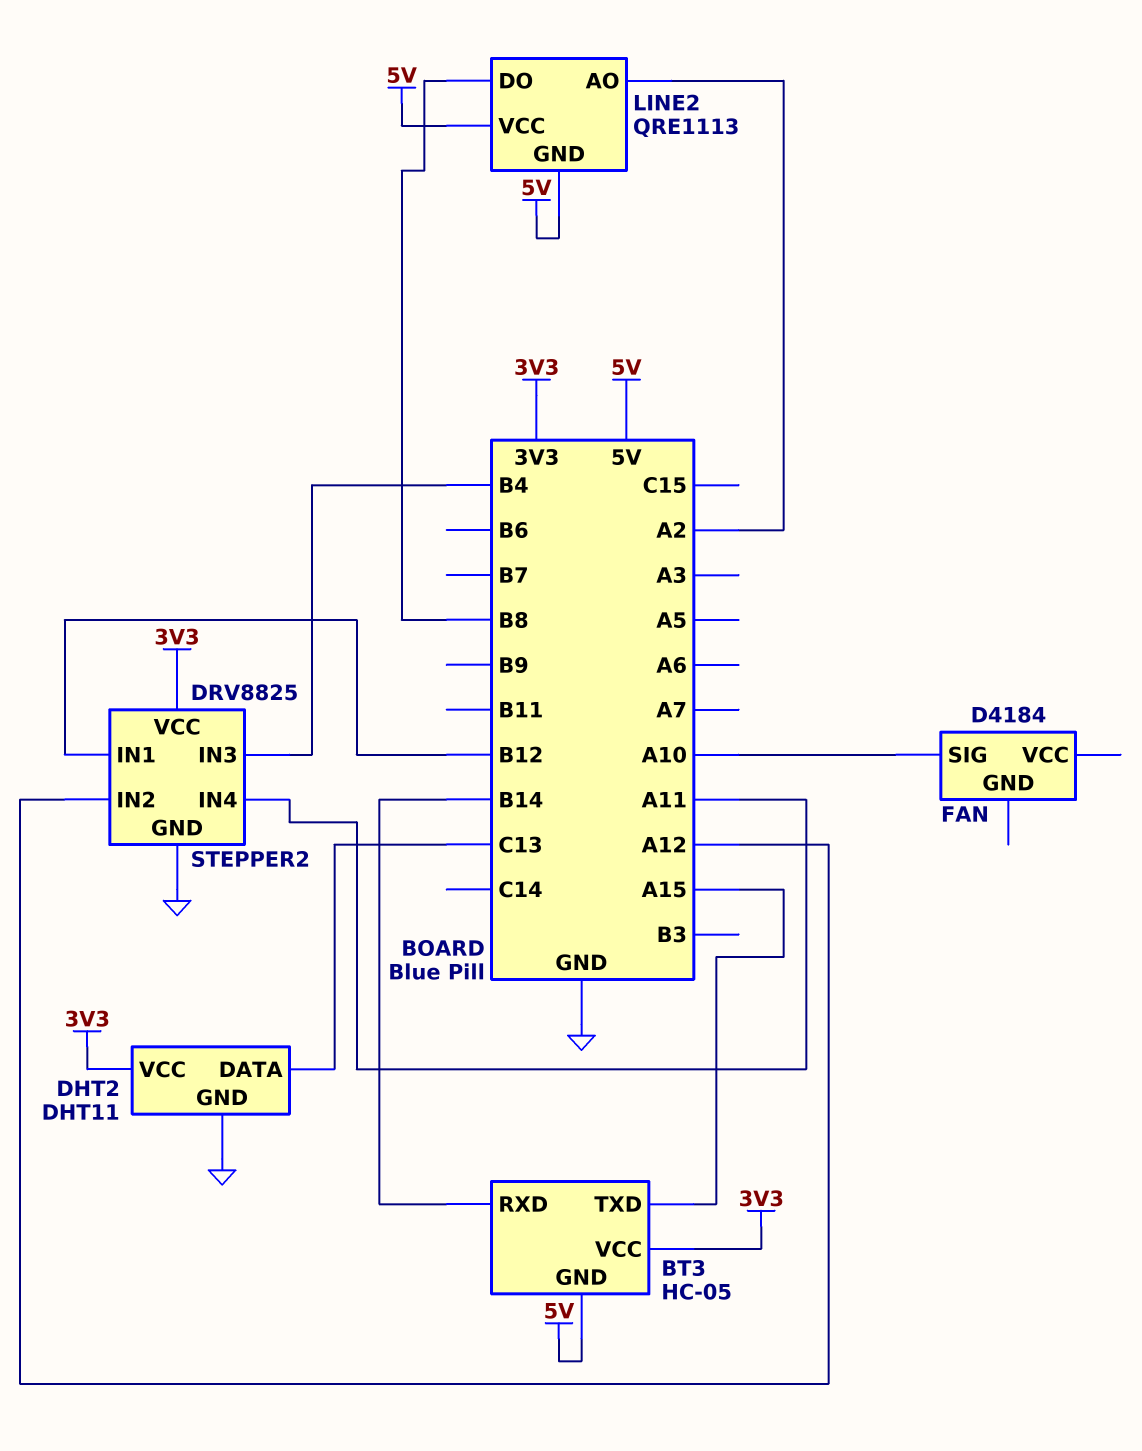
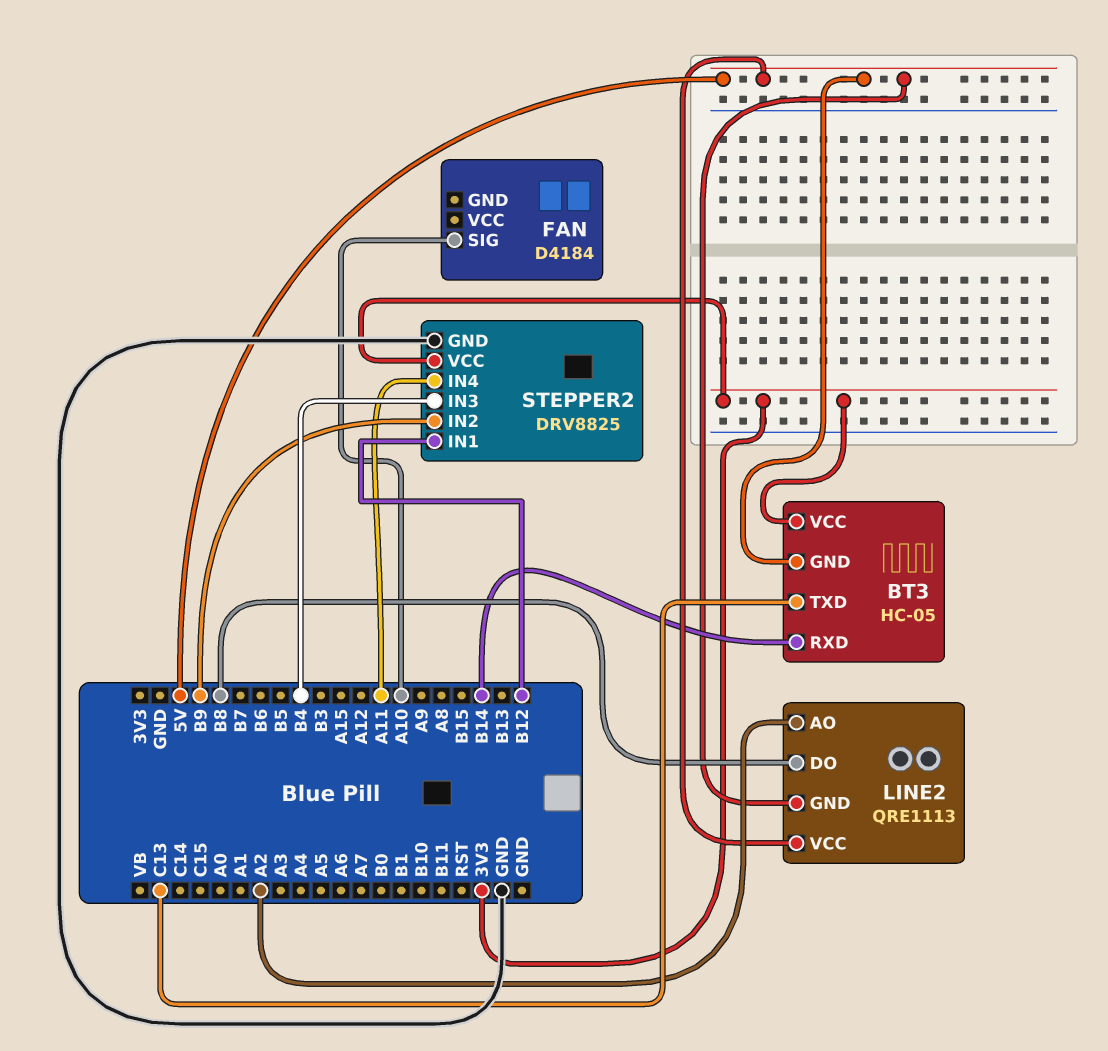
BT3 pin TXD: A15 -> C13
DHT2: DHT11 -> none
DHT2 pin DATA: C13 -> none
DHT2 pin GND: GND -> none
DHT2 pin VCC: 3V3 -> none
STEPPER2 pin IN2: A12 -> B9

